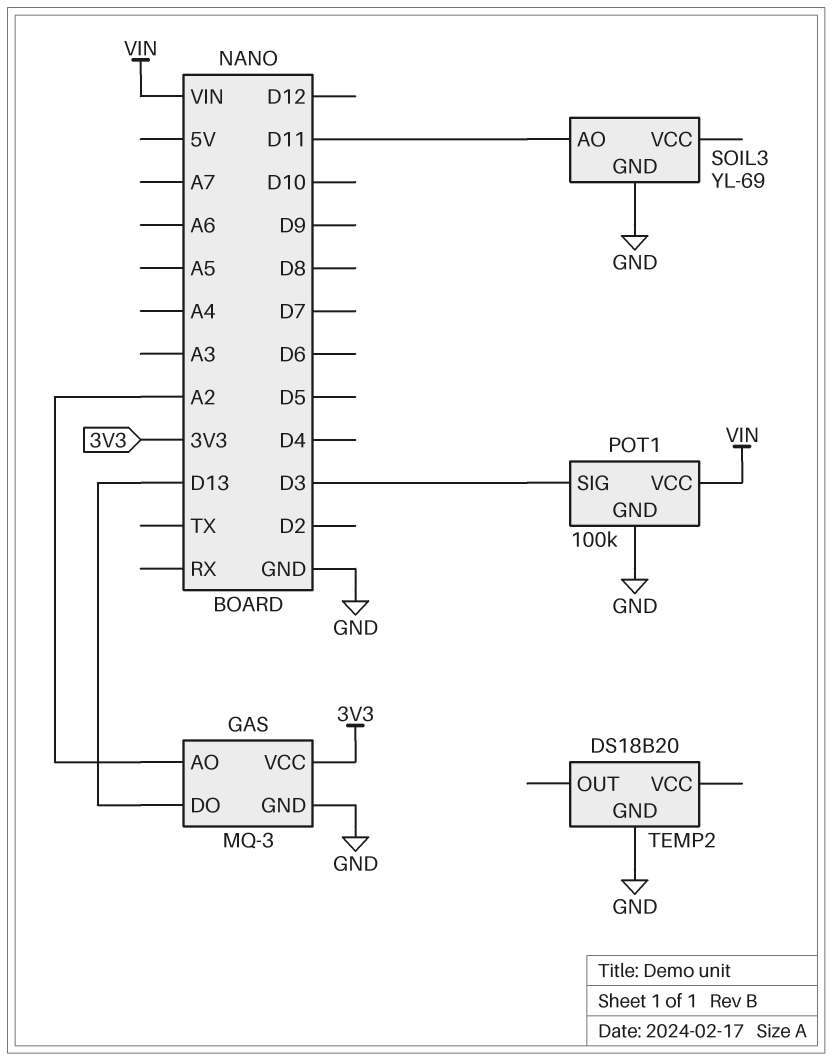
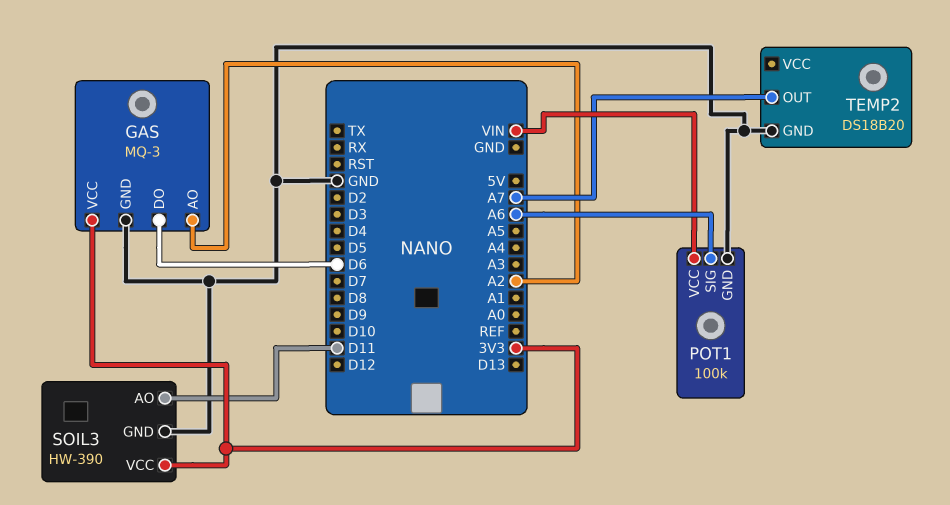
GAS pin DO: D13 -> D6
POT1 pin SIG: D3 -> A6
SOIL3: YL-69 -> HW-390
SOIL3 pin VCC: none -> 3V3
TEMP2 pin OUT: none -> A7

